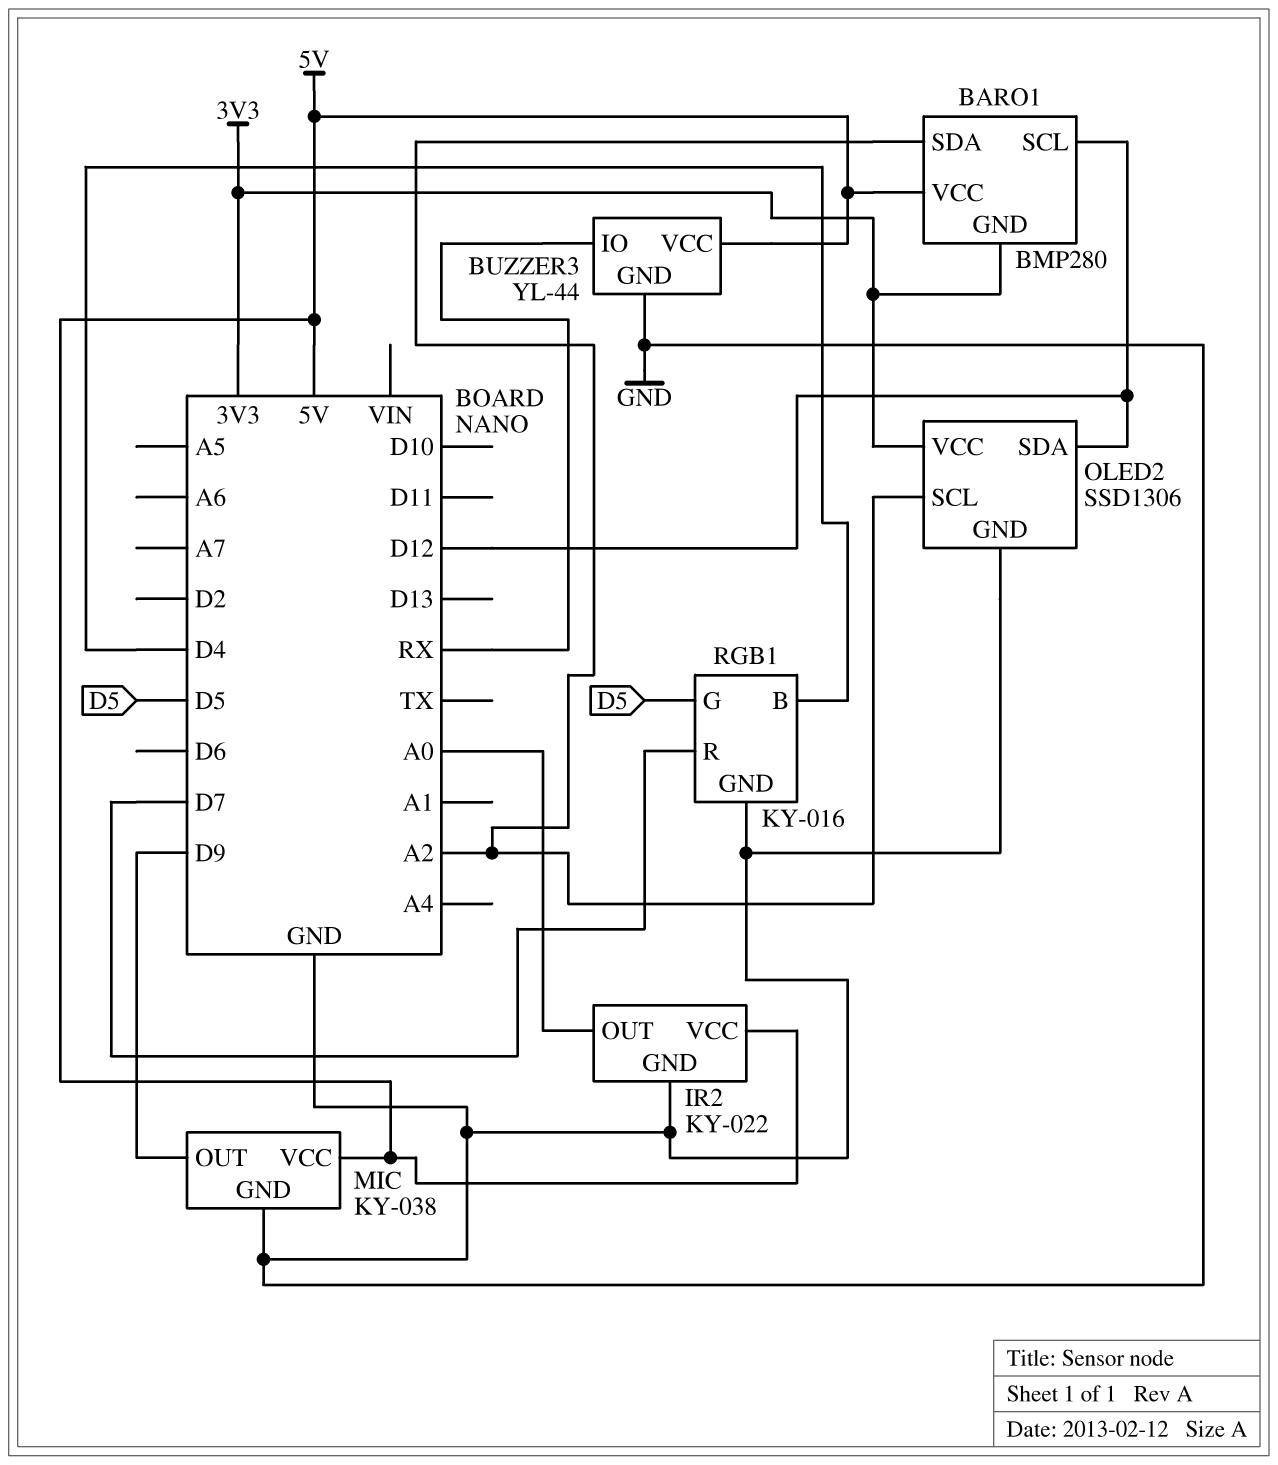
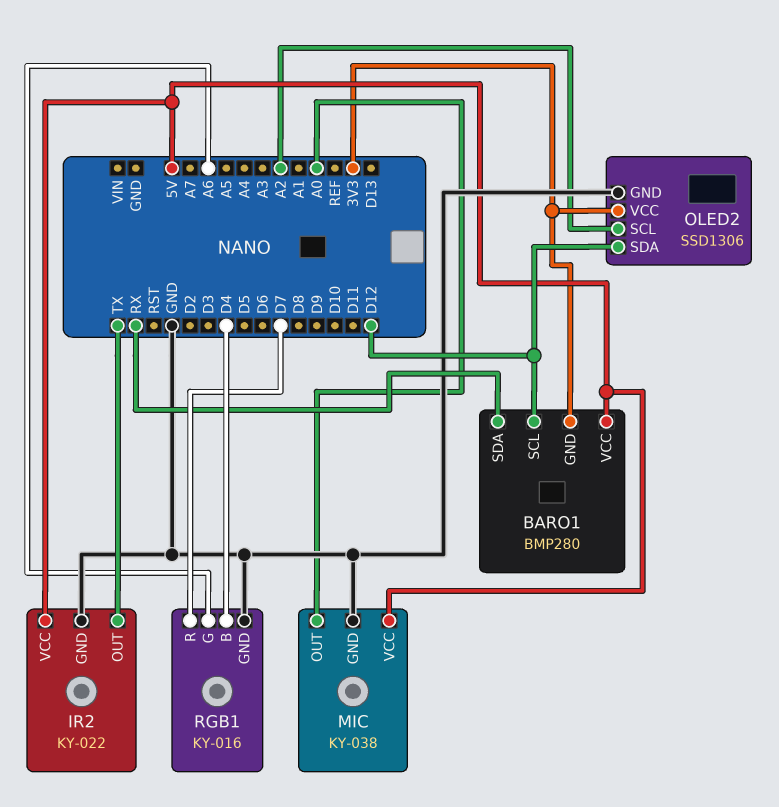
BARO1 pin SDA: A2 -> RX
BUZZER3: YL-44 -> none
BUZZER3 pin GND: GND -> none
BUZZER3 pin IO: RX -> none
BUZZER3 pin VCC: 5V -> none
IR2 pin OUT: A0 -> TX
MIC pin OUT: D9 -> A0
RGB1 pin G: D5 -> A6

